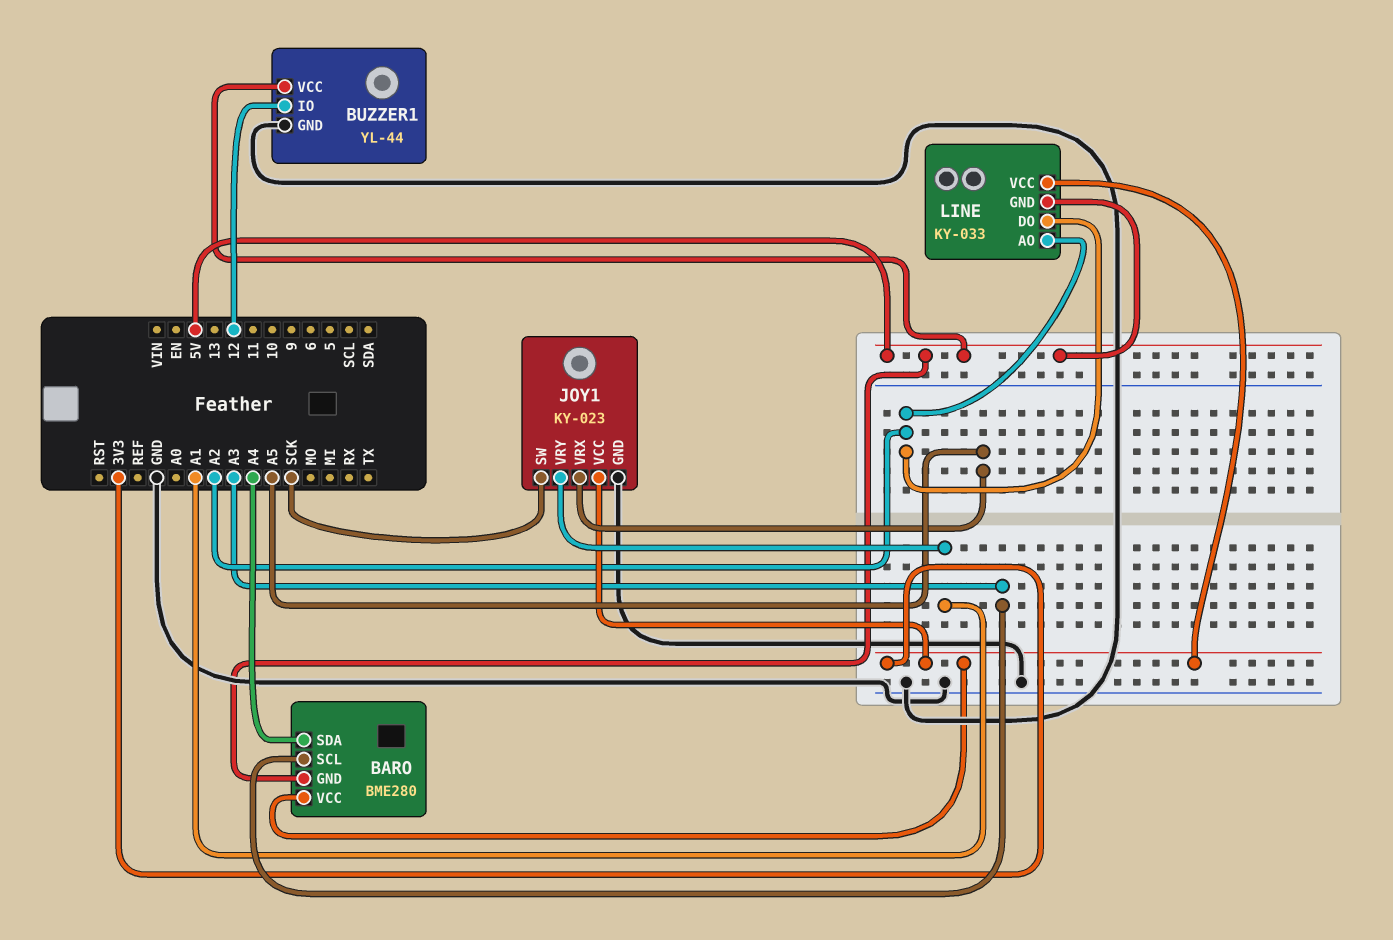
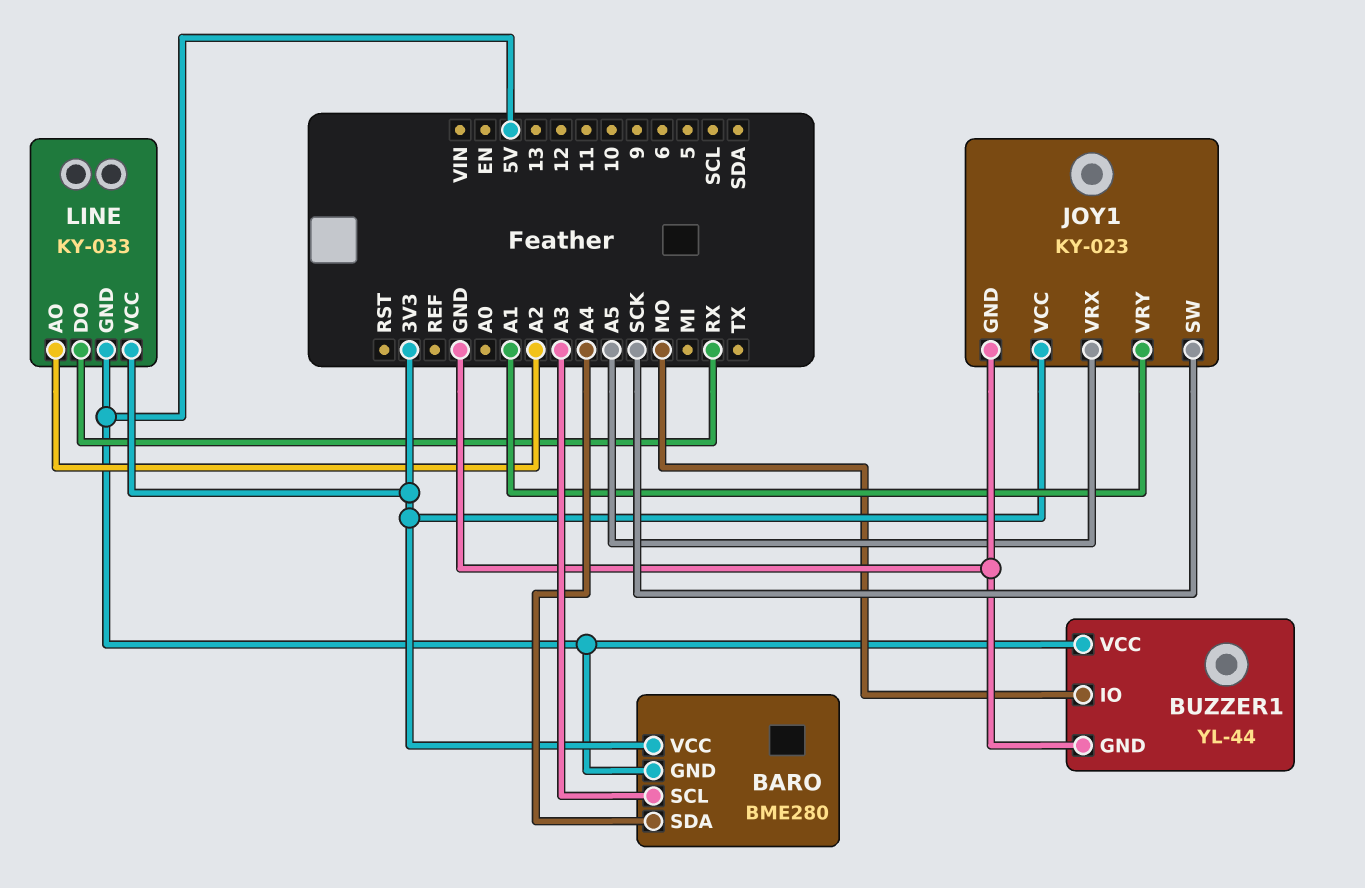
BUZZER1 pin IO: 12 -> MO
LINE pin DO: A2 -> RX

